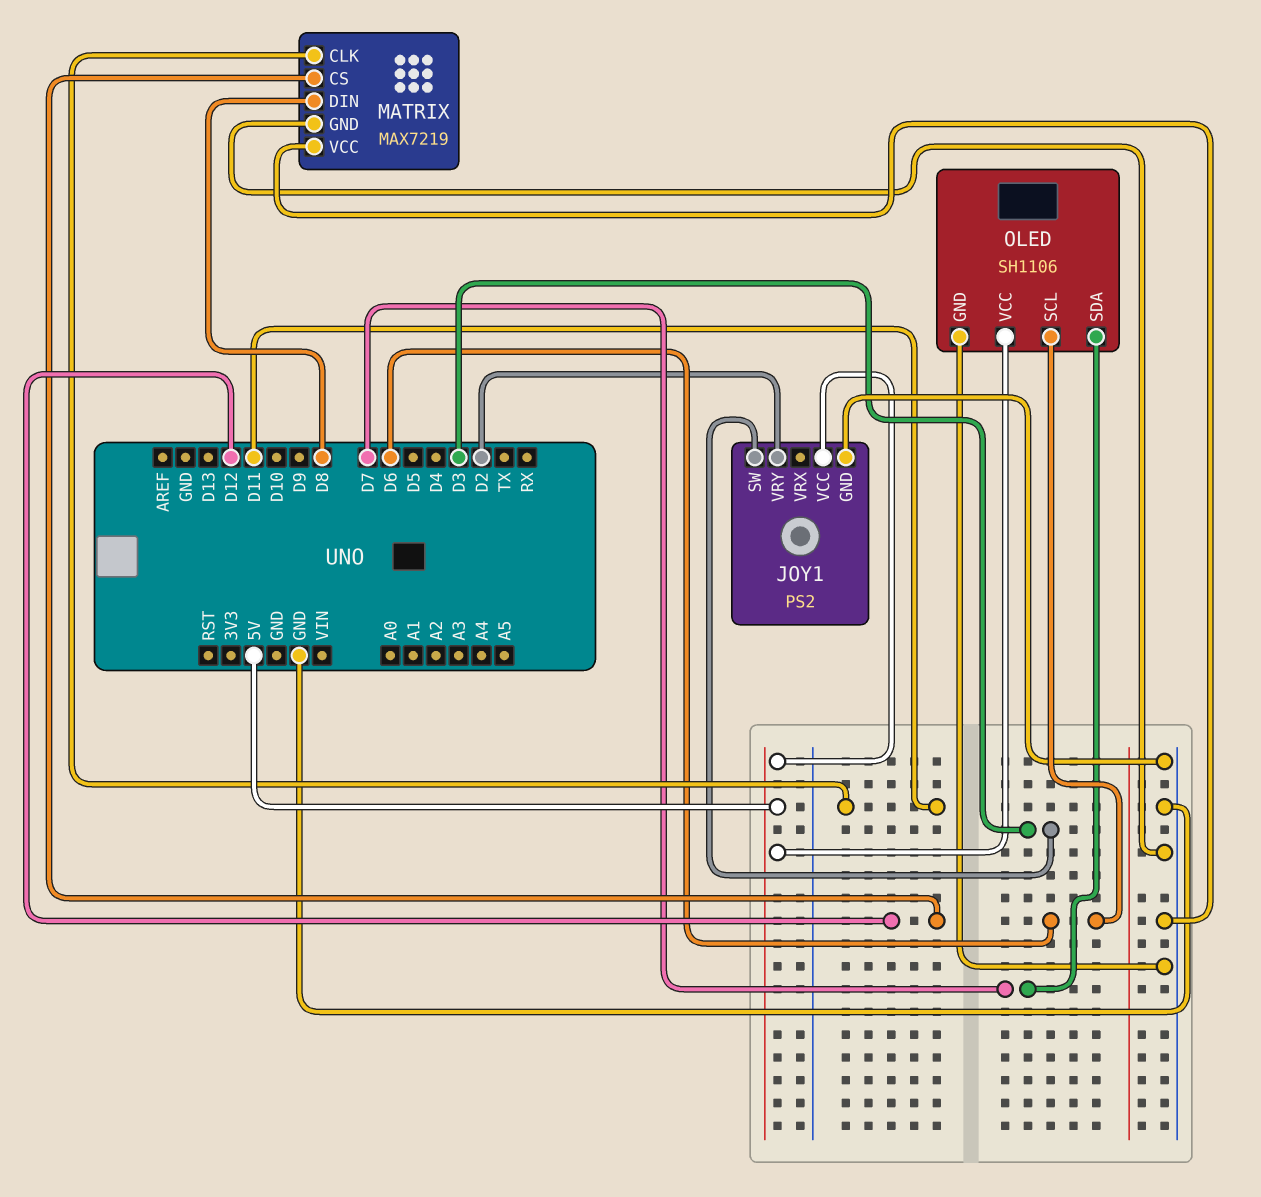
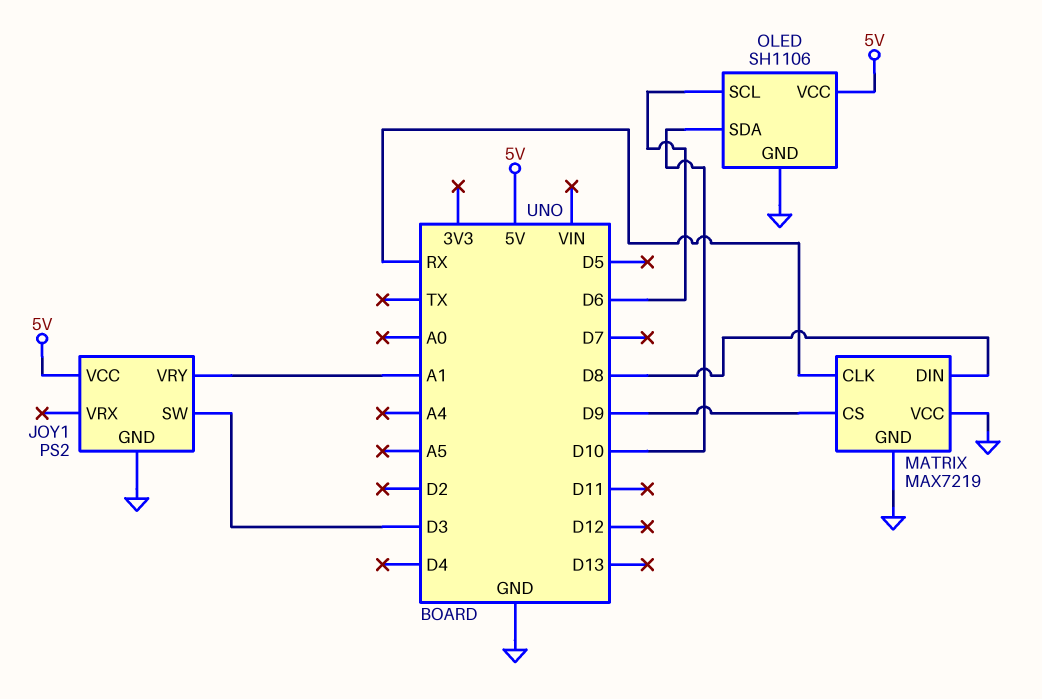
JOY1 pin VRY: D2 -> A1
MATRIX pin CLK: D11 -> RX
MATRIX pin CS: D12 -> D9
OLED pin SDA: D7 -> D10

